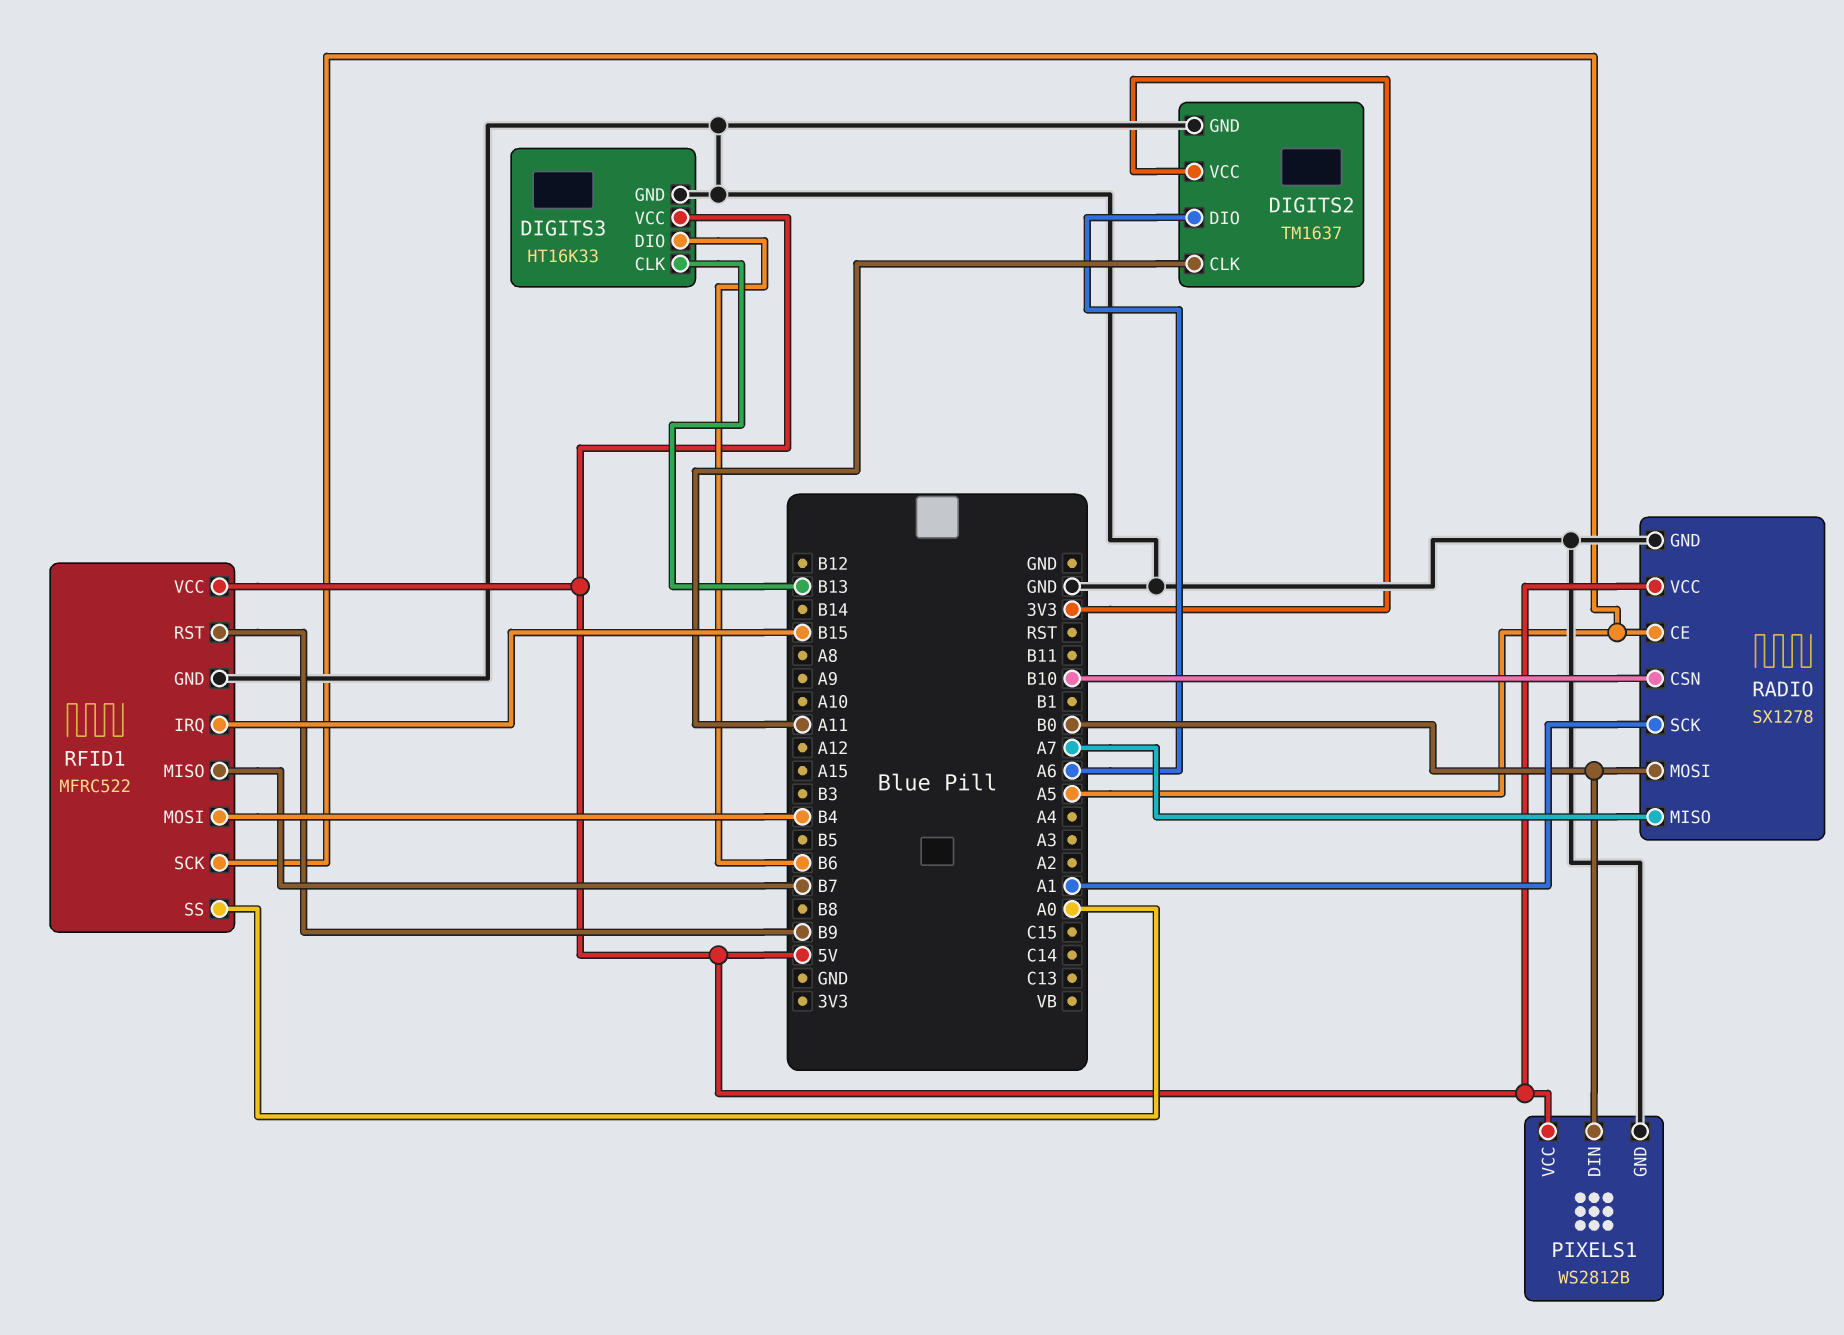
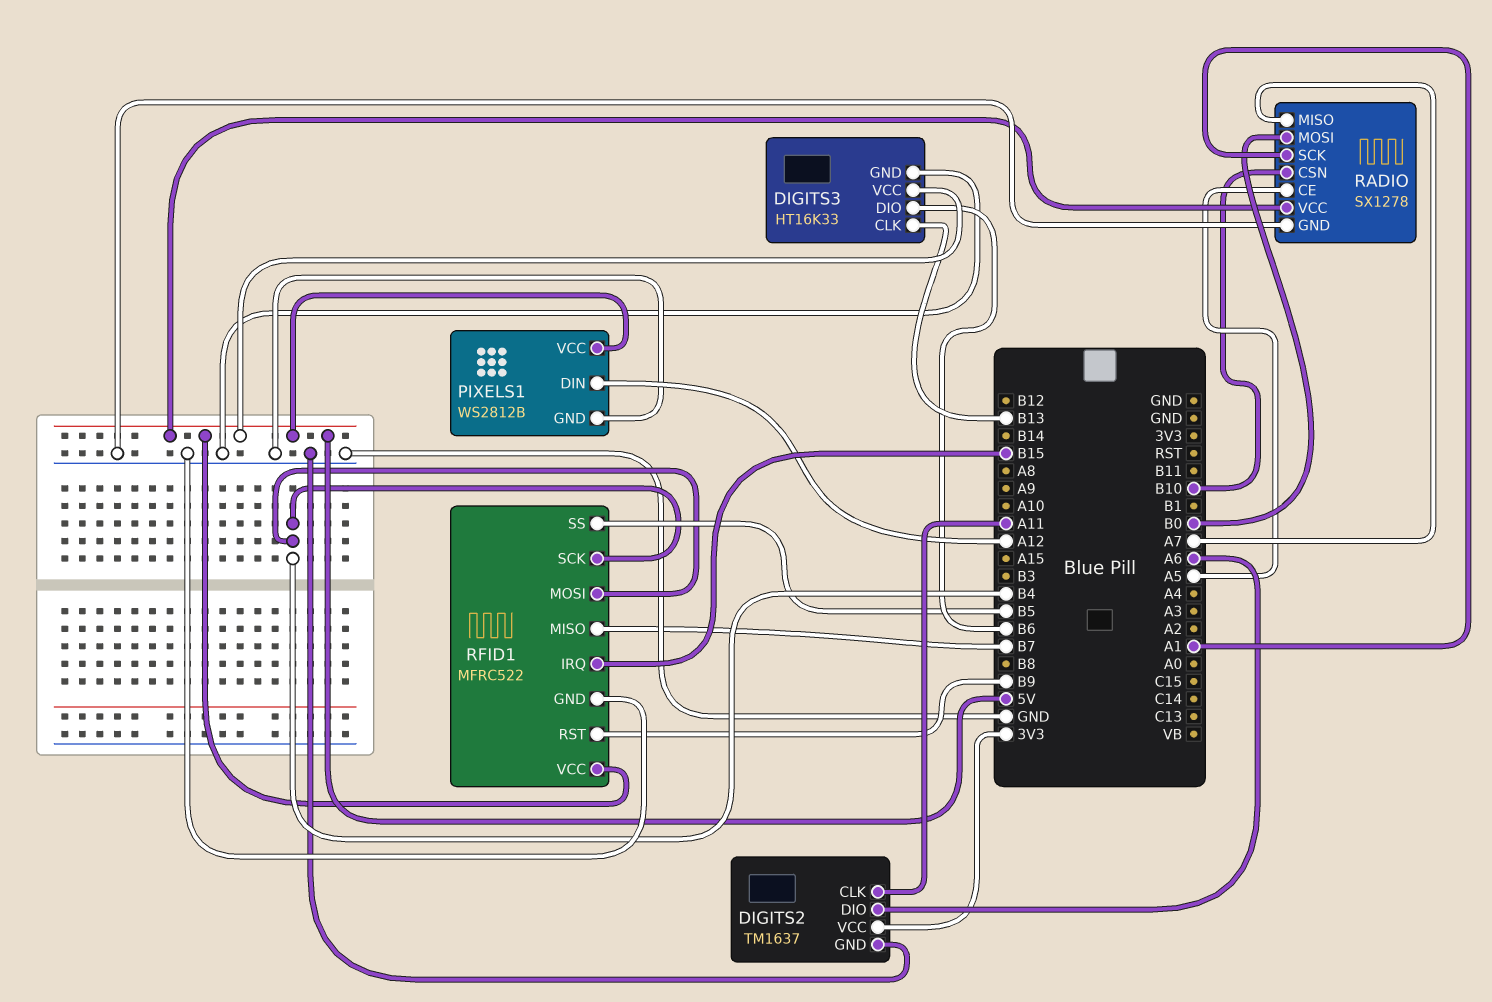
PIXELS1 pin DIN: B0 -> A12
RFID1 pin SCK: A5 -> B4
RFID1 pin SS: A0 -> B5

